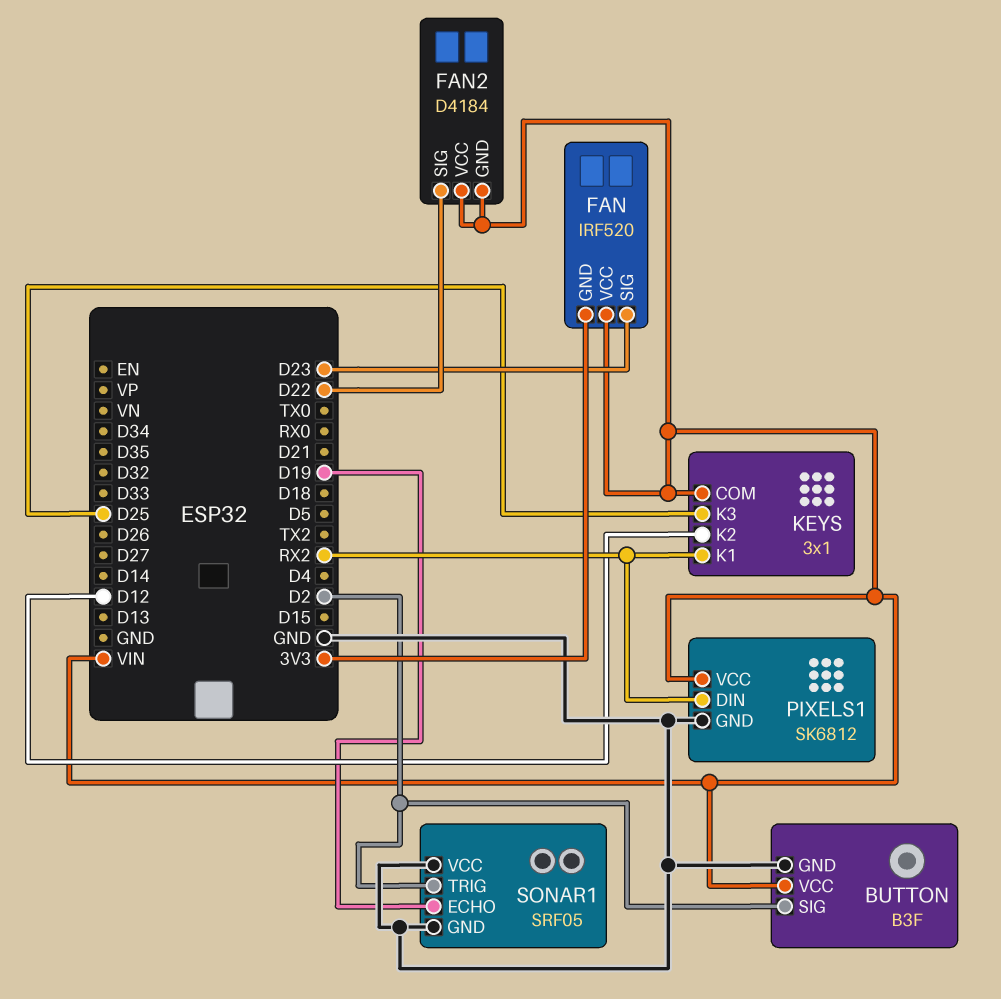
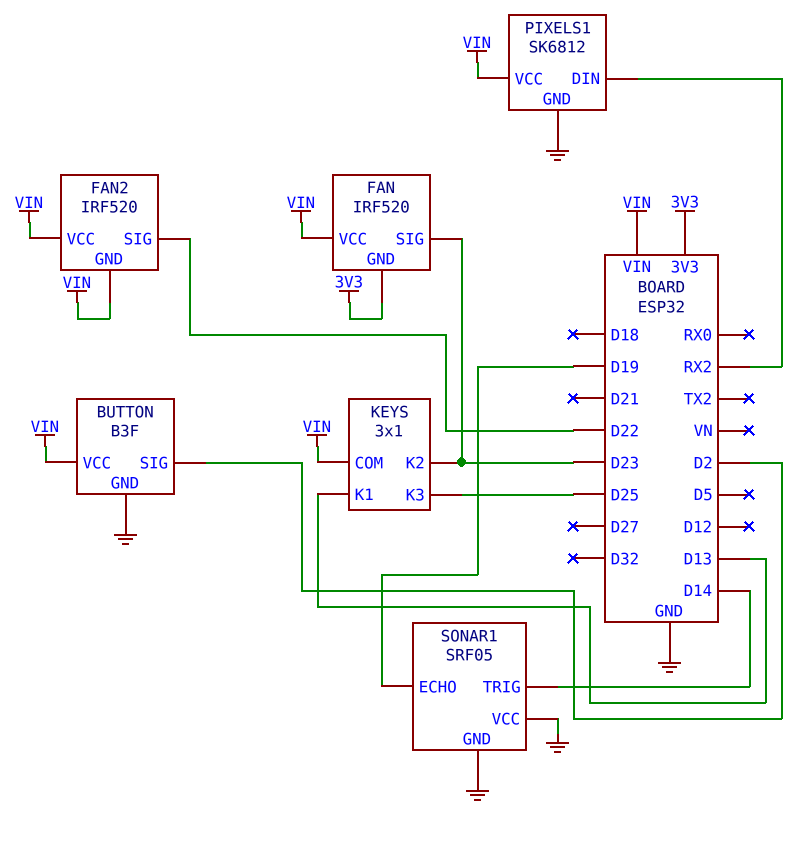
FAN2: D4184 -> IRF520
KEYS pin K1: RX2 -> D13
KEYS pin K2: D12 -> D23
SONAR1 pin TRIG: D2 -> D14

